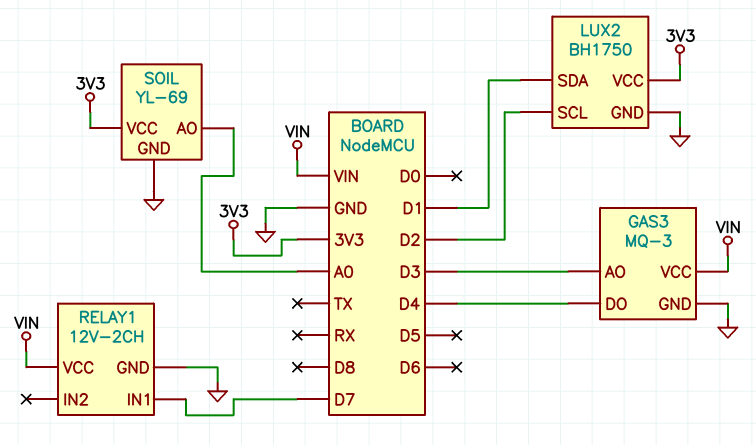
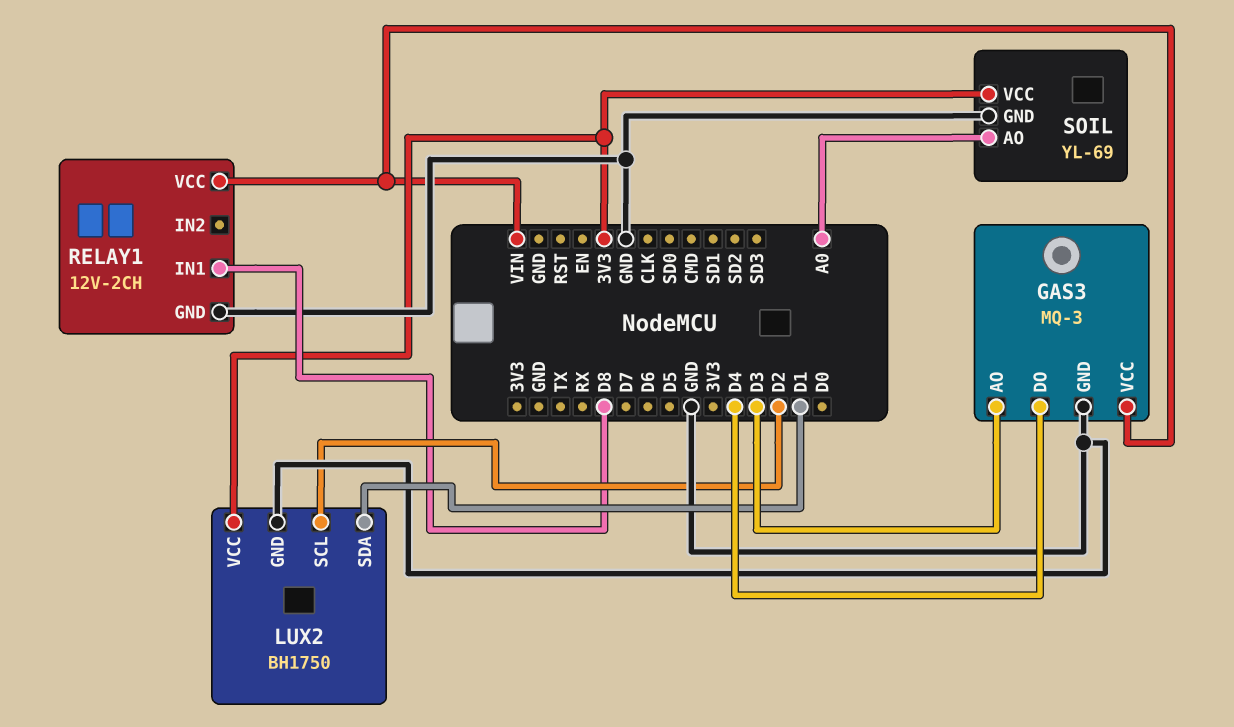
RELAY1 pin IN1: D7 -> D8

